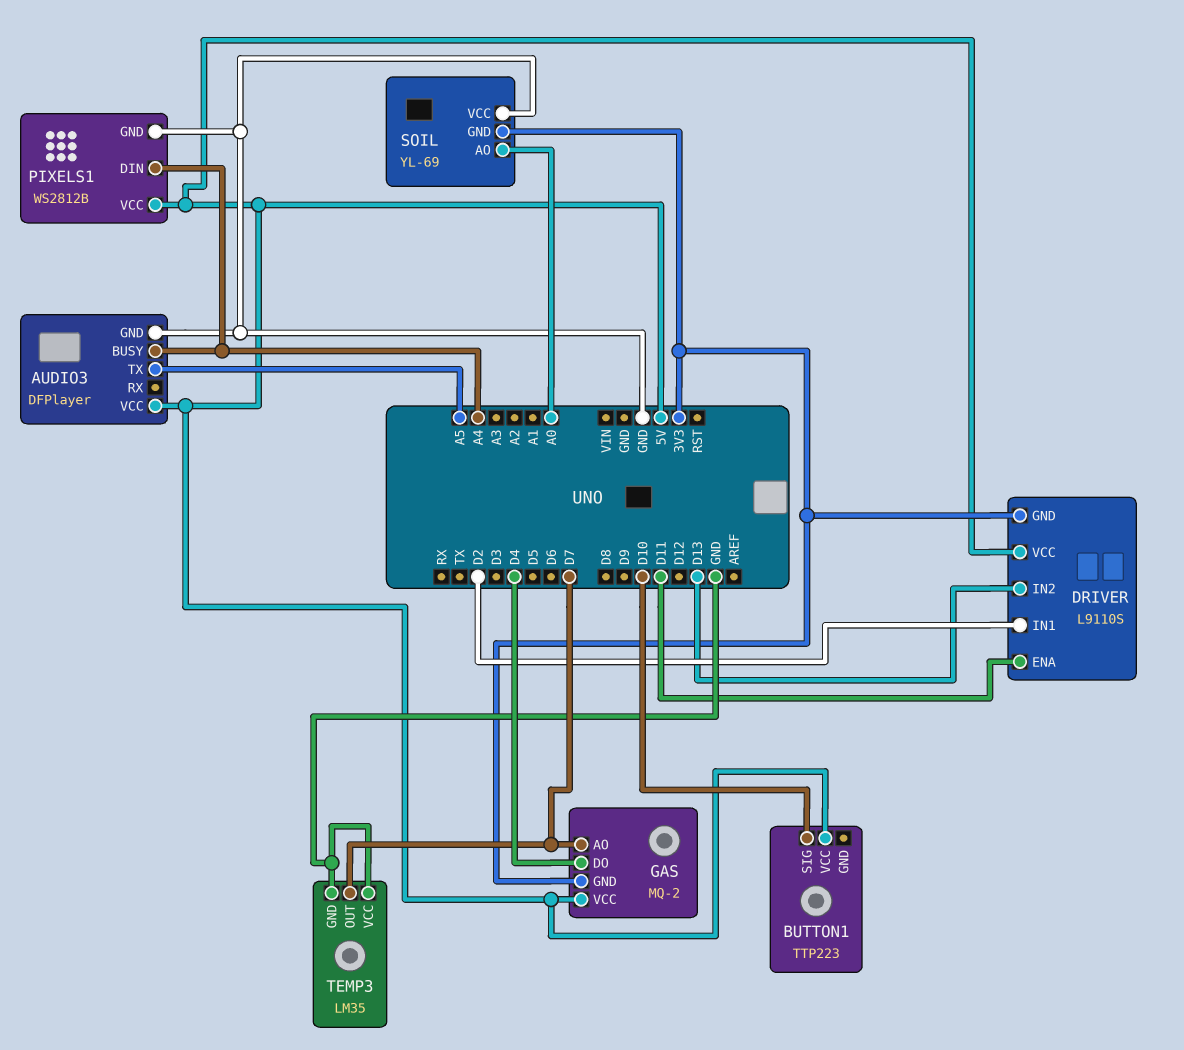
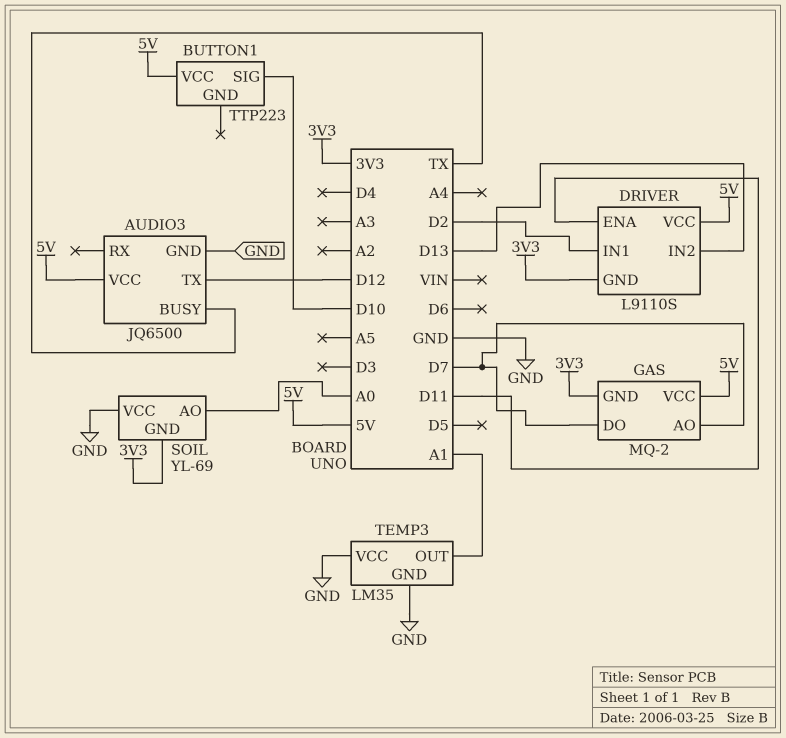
AUDIO3: DFPlayer -> JQ6500
AUDIO3 pin BUSY: A4 -> TX
AUDIO3 pin TX: A5 -> D12
GAS pin DO: D4 -> D7
PIXELS1: WS2812B -> none
PIXELS1 pin DIN: A4 -> none
PIXELS1 pin GND: GND -> none
PIXELS1 pin VCC: 5V -> none
TEMP3 pin OUT: D7 -> A1

